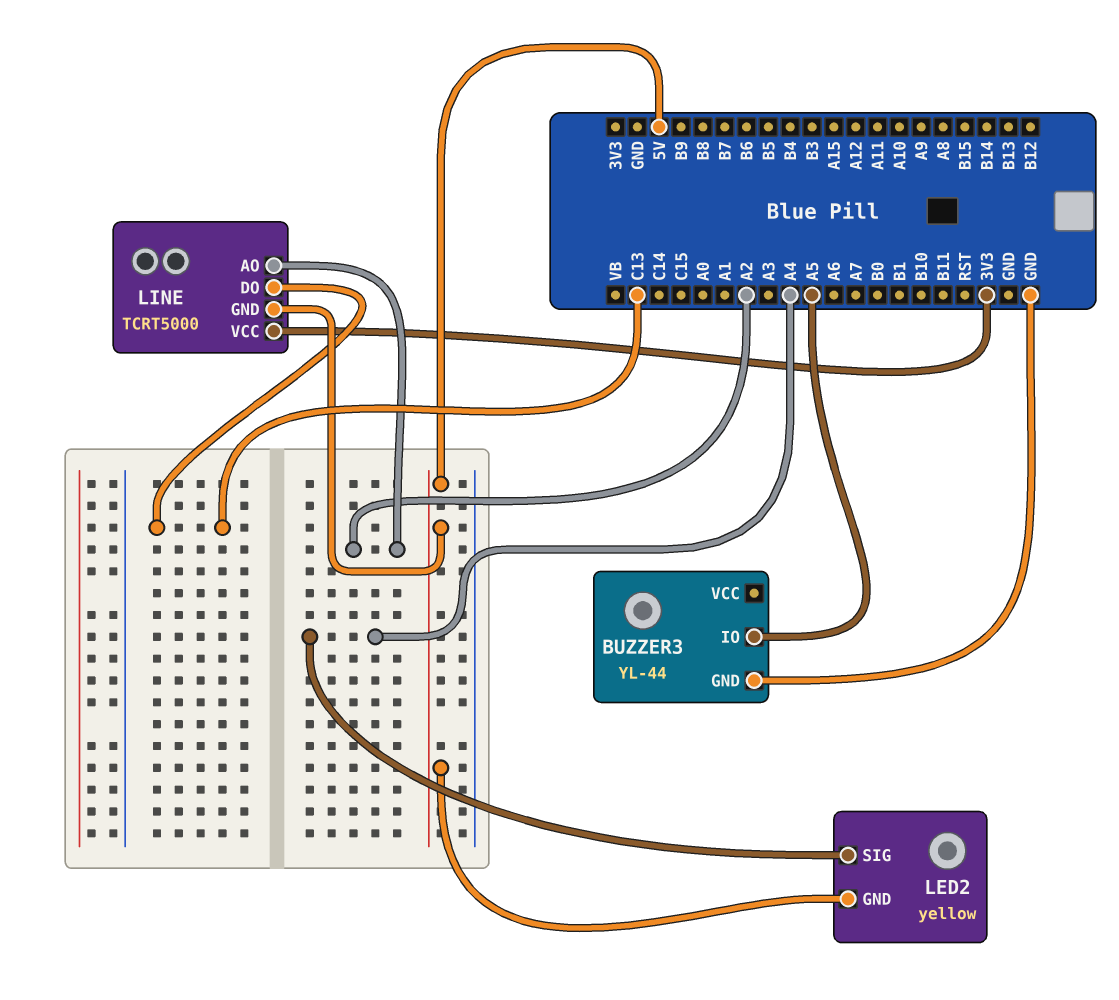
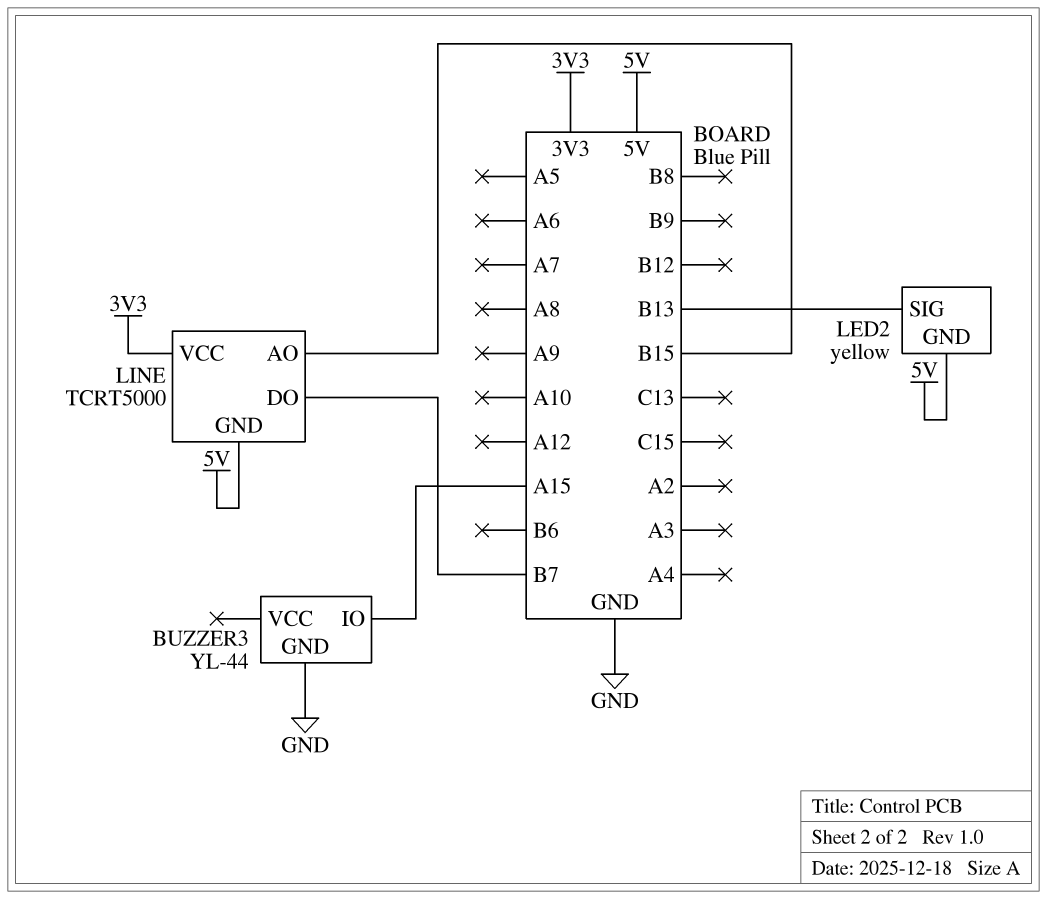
BUZZER3 pin IO: A5 -> A15
LED2 pin SIG: A4 -> B13
LINE pin AO: A2 -> B15
LINE pin DO: C13 -> B7

